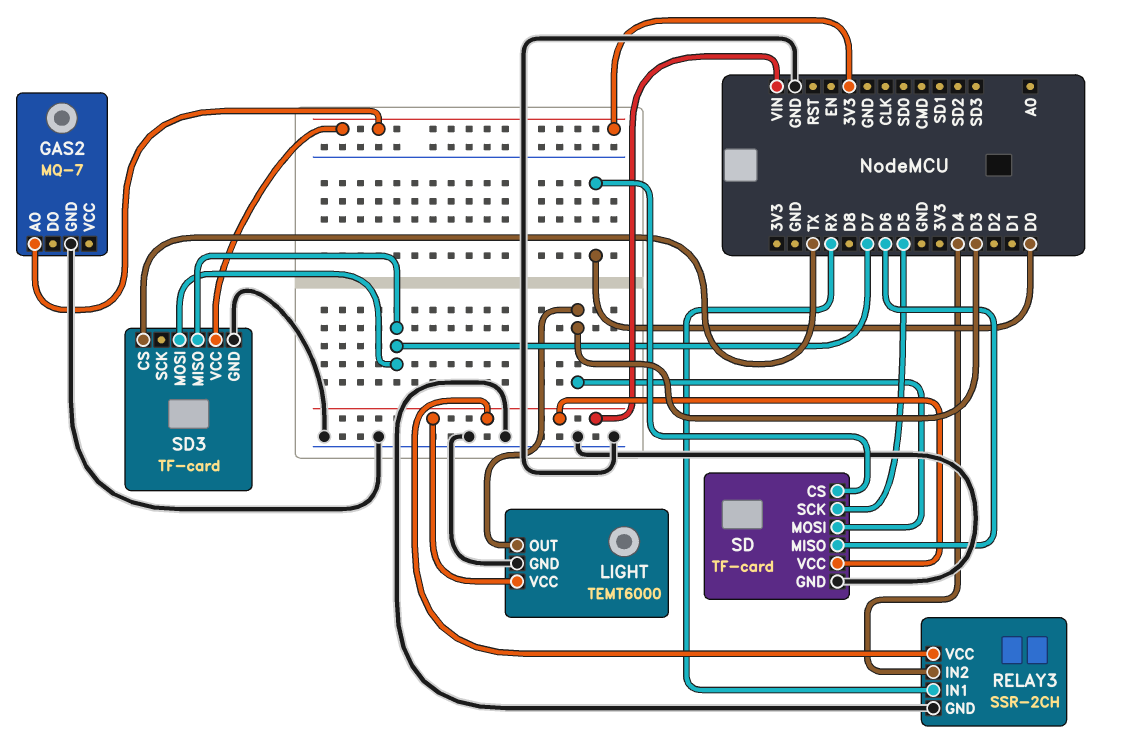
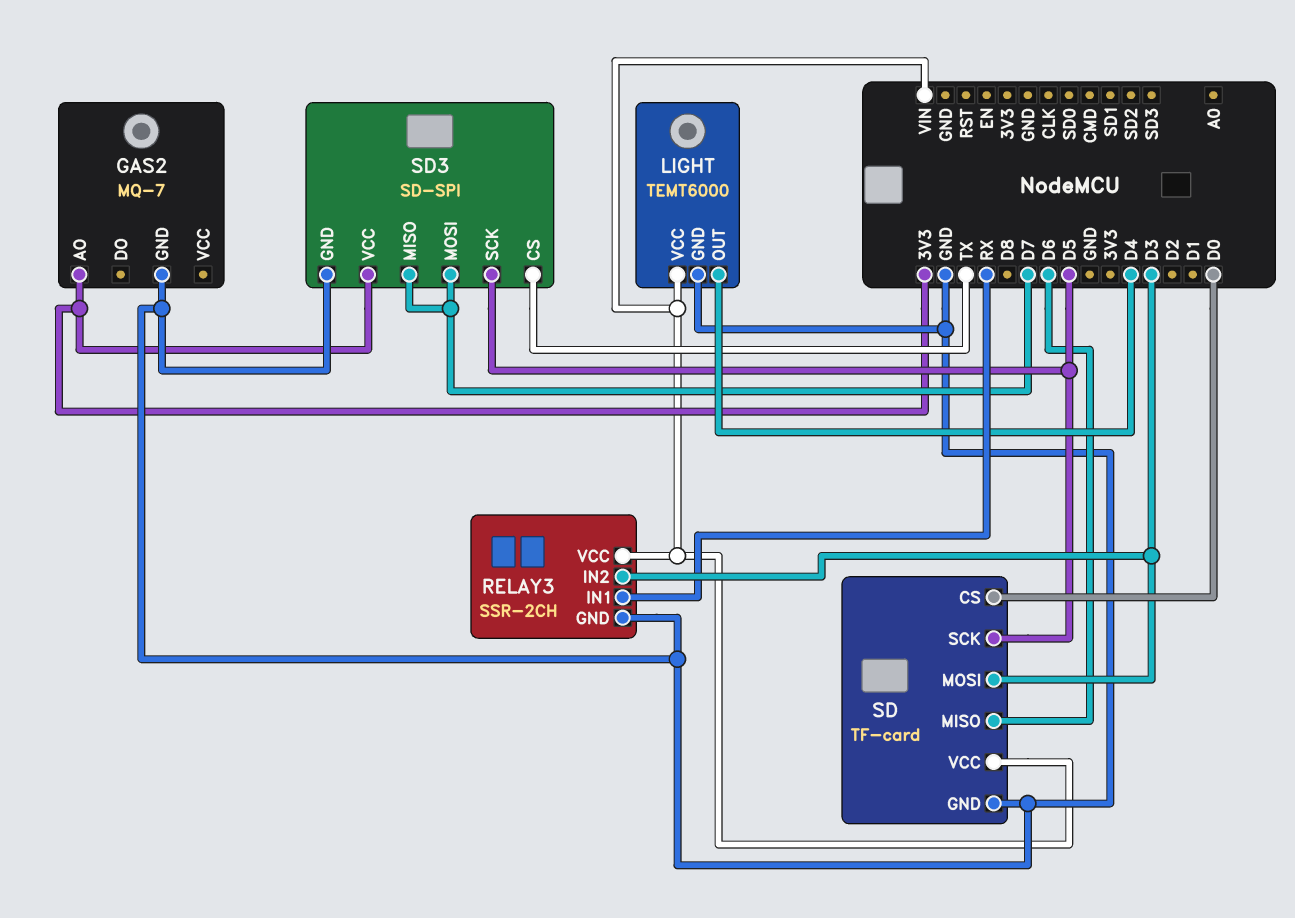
LIGHT pin OUT: D3 -> D4
RELAY3 pin IN2: D4 -> D3
SD3: TF-card -> SD-SPI
SD3 pin SCK: none -> D5

